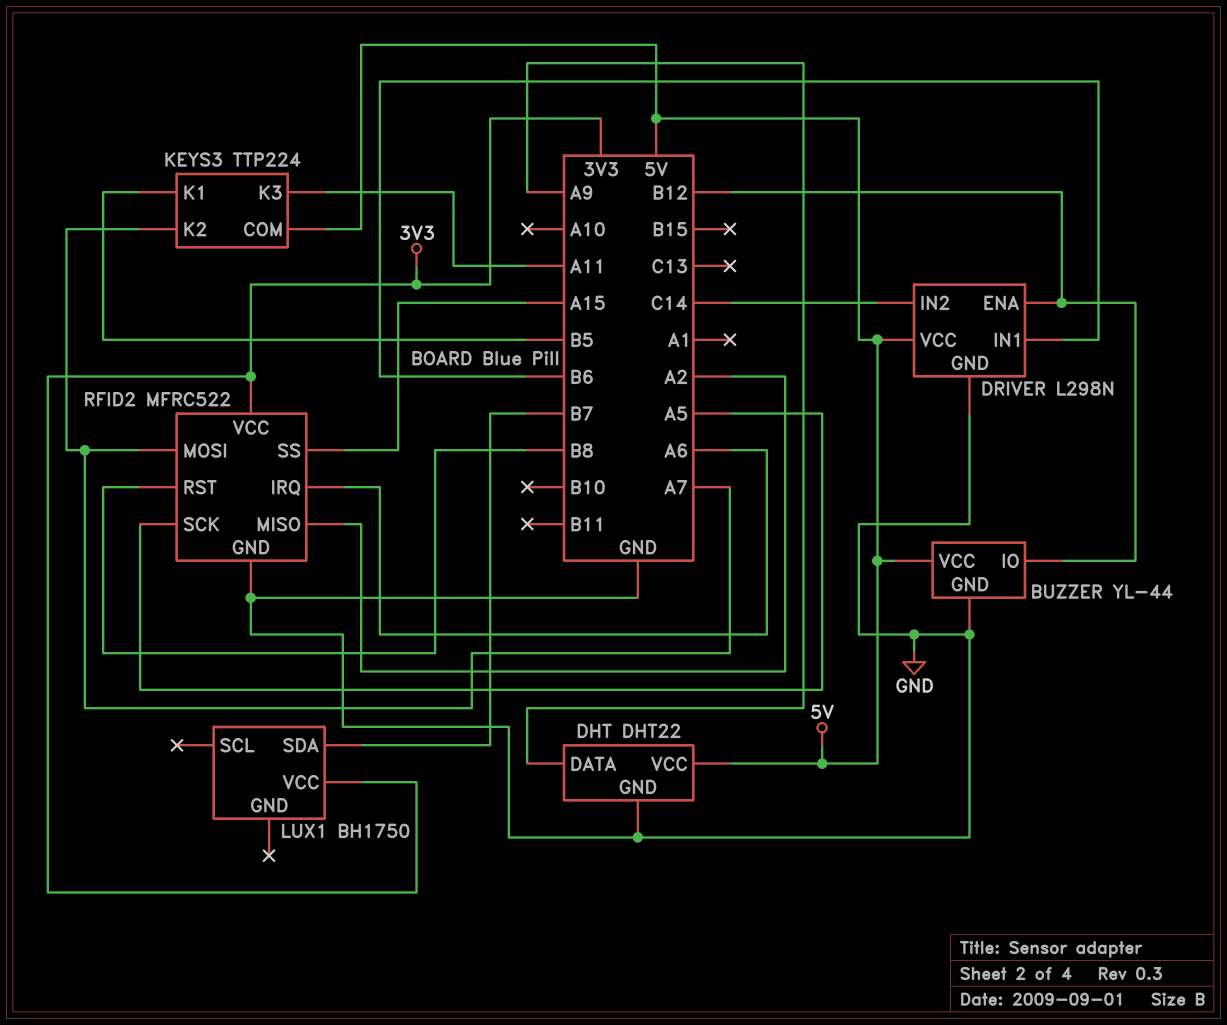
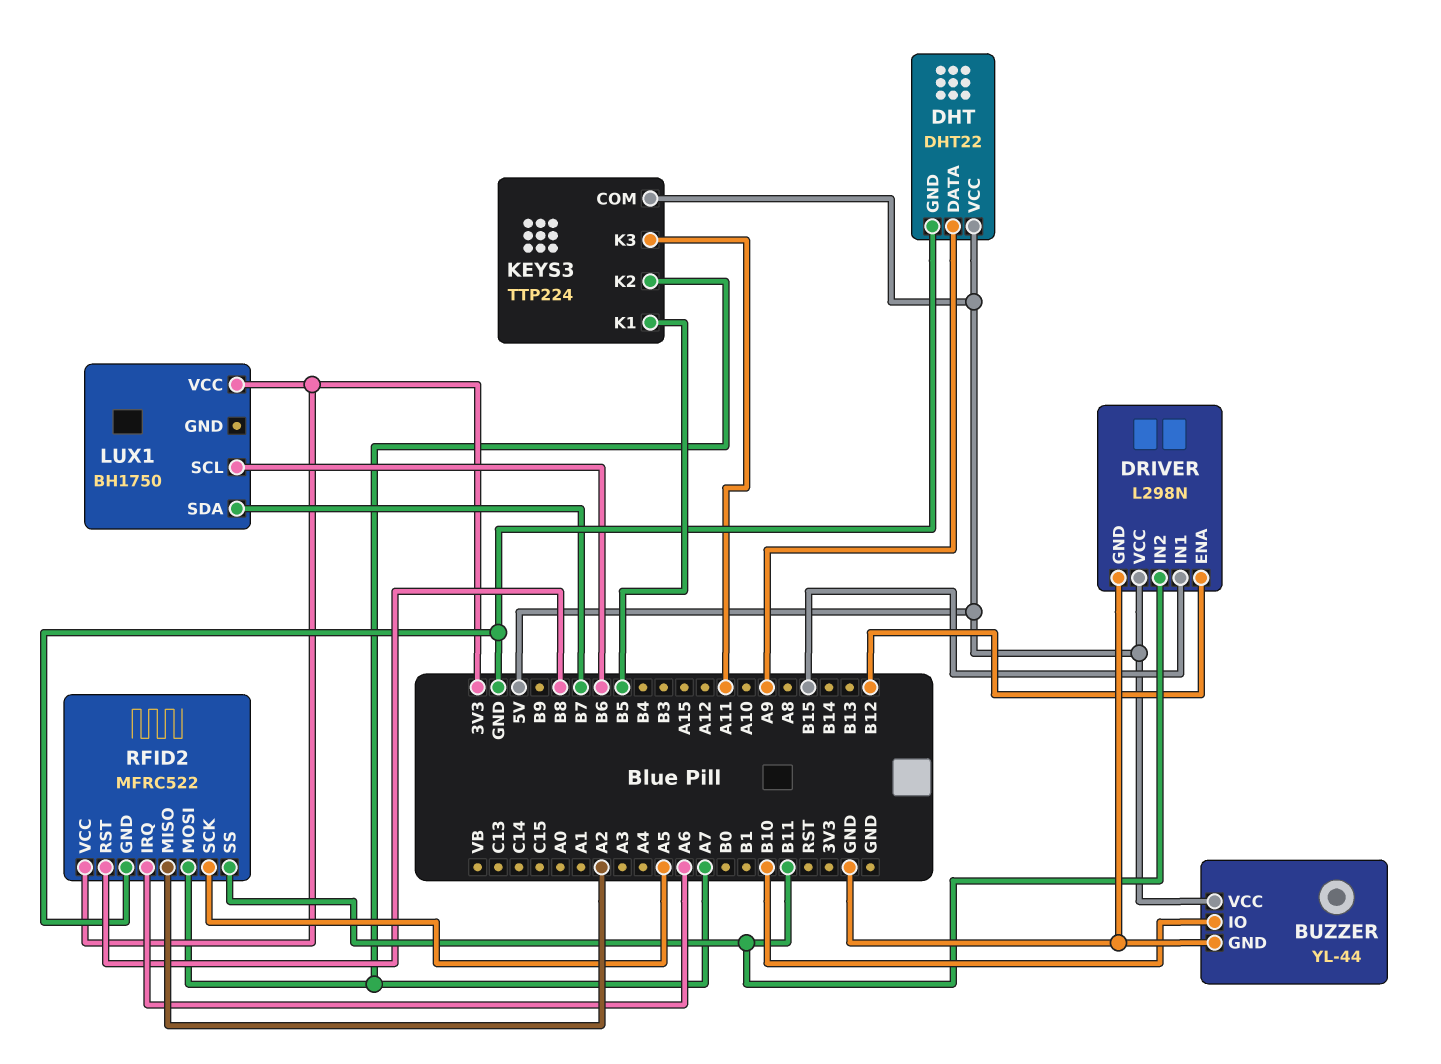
BUZZER pin IO: B12 -> B10
DRIVER pin IN1: B6 -> B15
DRIVER pin IN2: C14 -> B11
LUX1 pin SCL: none -> B6
RFID2 pin SS: A15 -> B11

